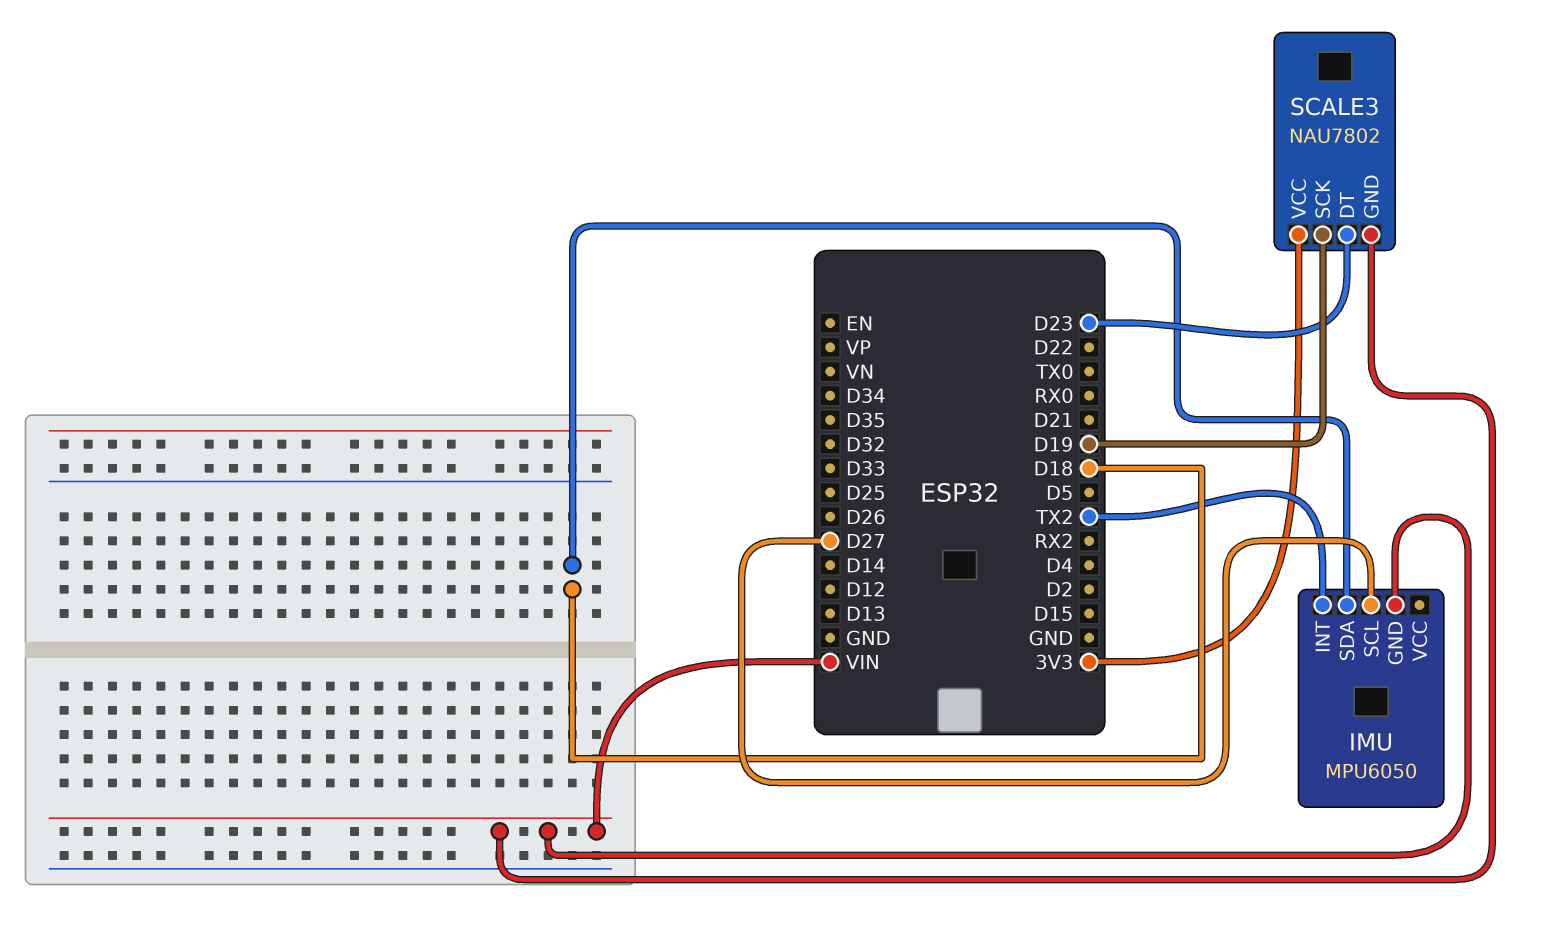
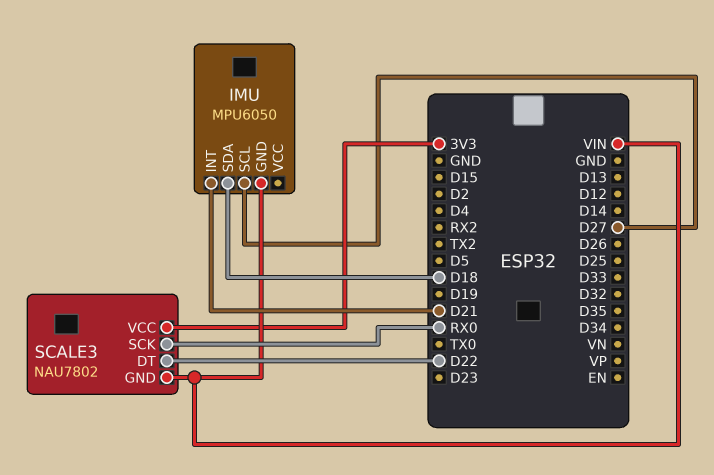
IMU pin INT: TX2 -> D21
SCALE3 pin DT: D23 -> D22
SCALE3 pin SCK: D19 -> RX0

